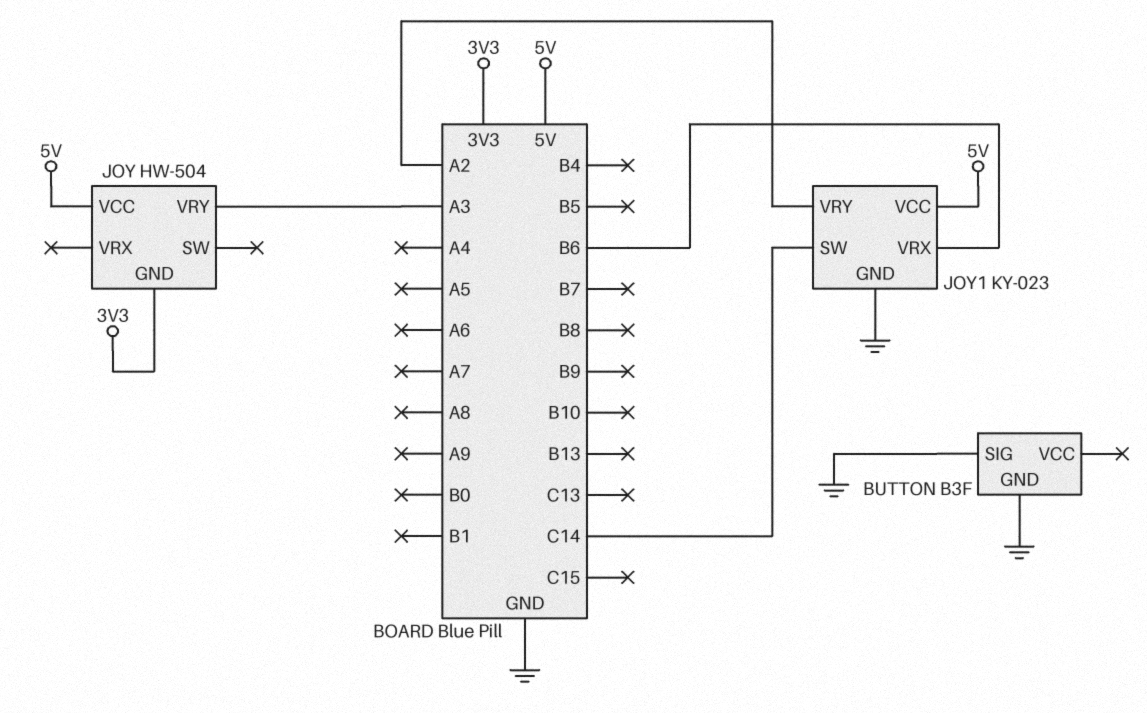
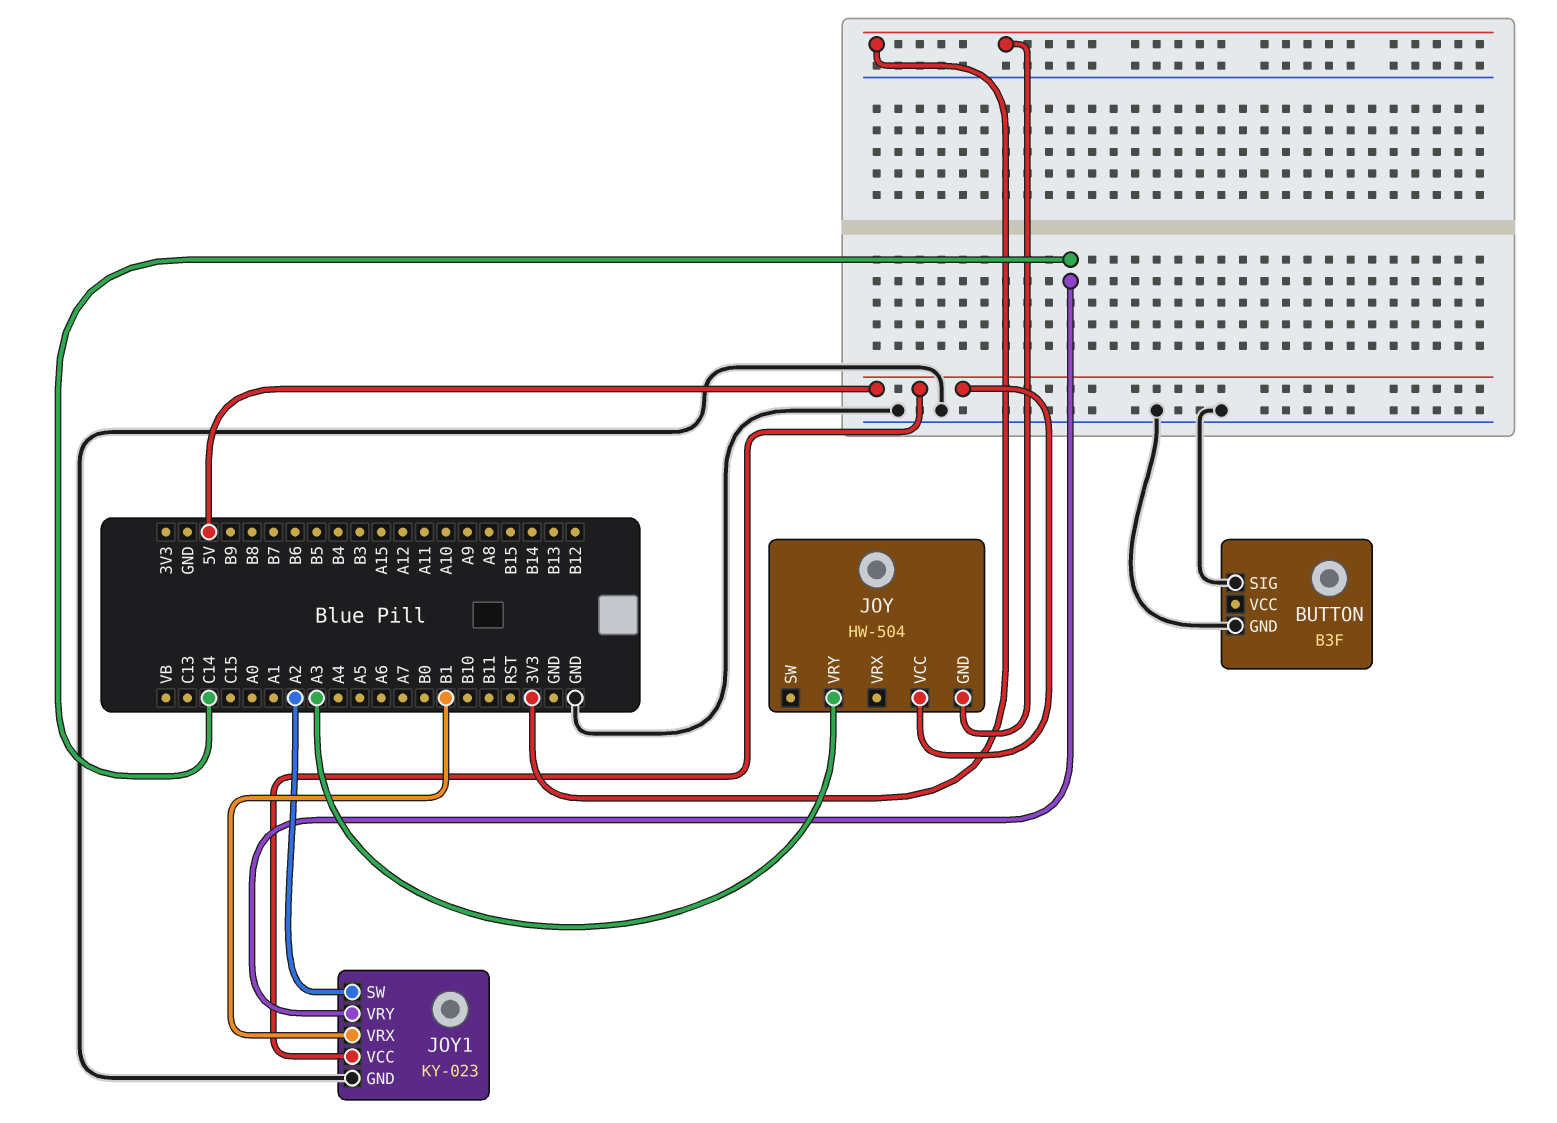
JOY1 pin SW: C14 -> A2
JOY1 pin VRX: B6 -> B1
JOY1 pin VRY: A2 -> C14

